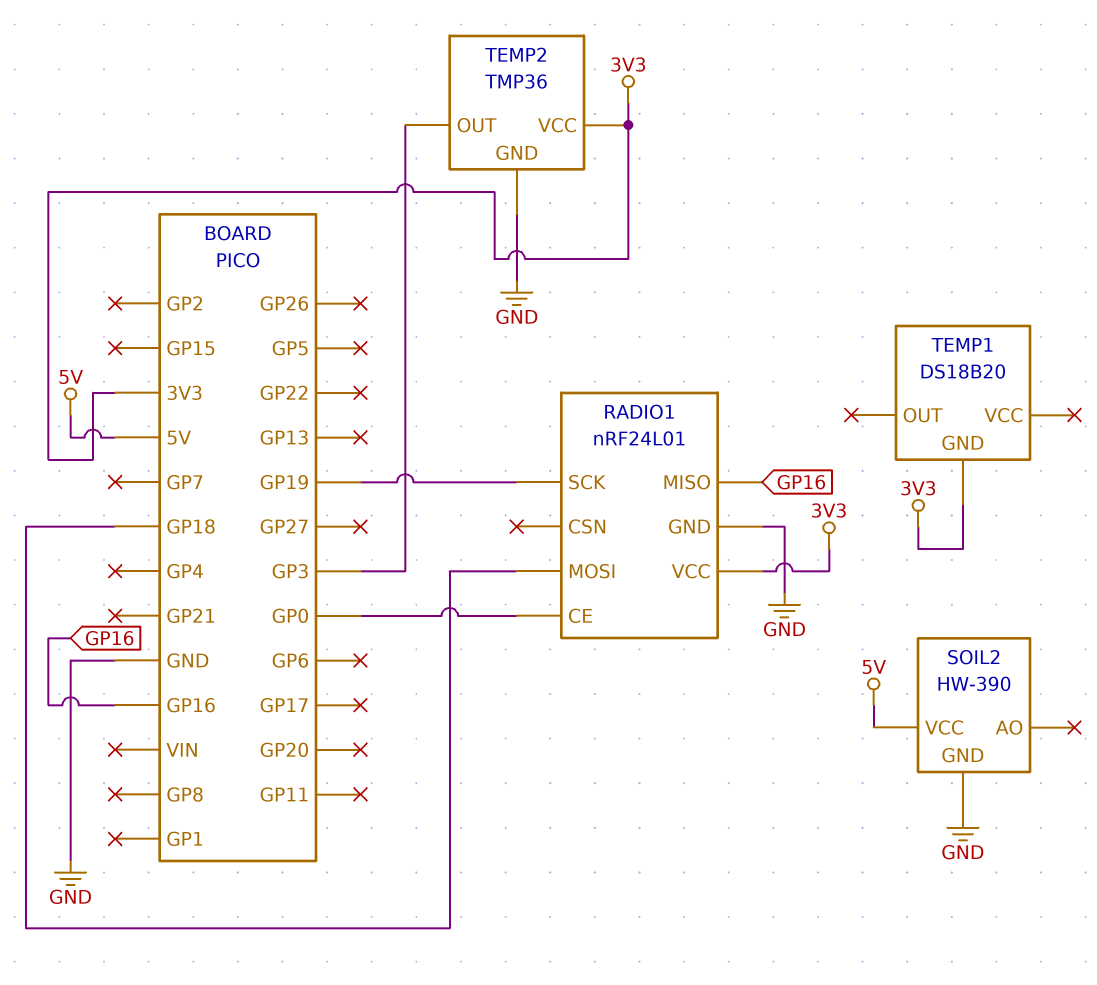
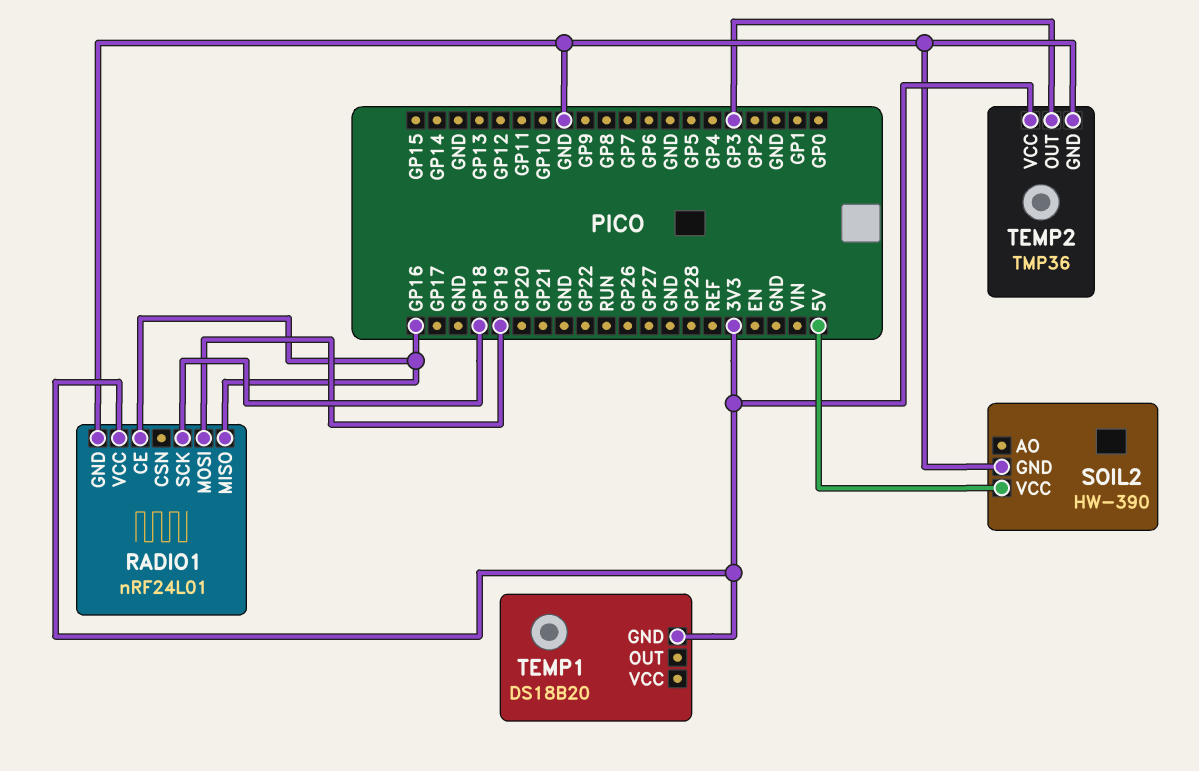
RADIO1 pin CE: GP0 -> GP16
RADIO1 pin MOSI: GP18 -> GP19
RADIO1 pin SCK: GP19 -> GP18

